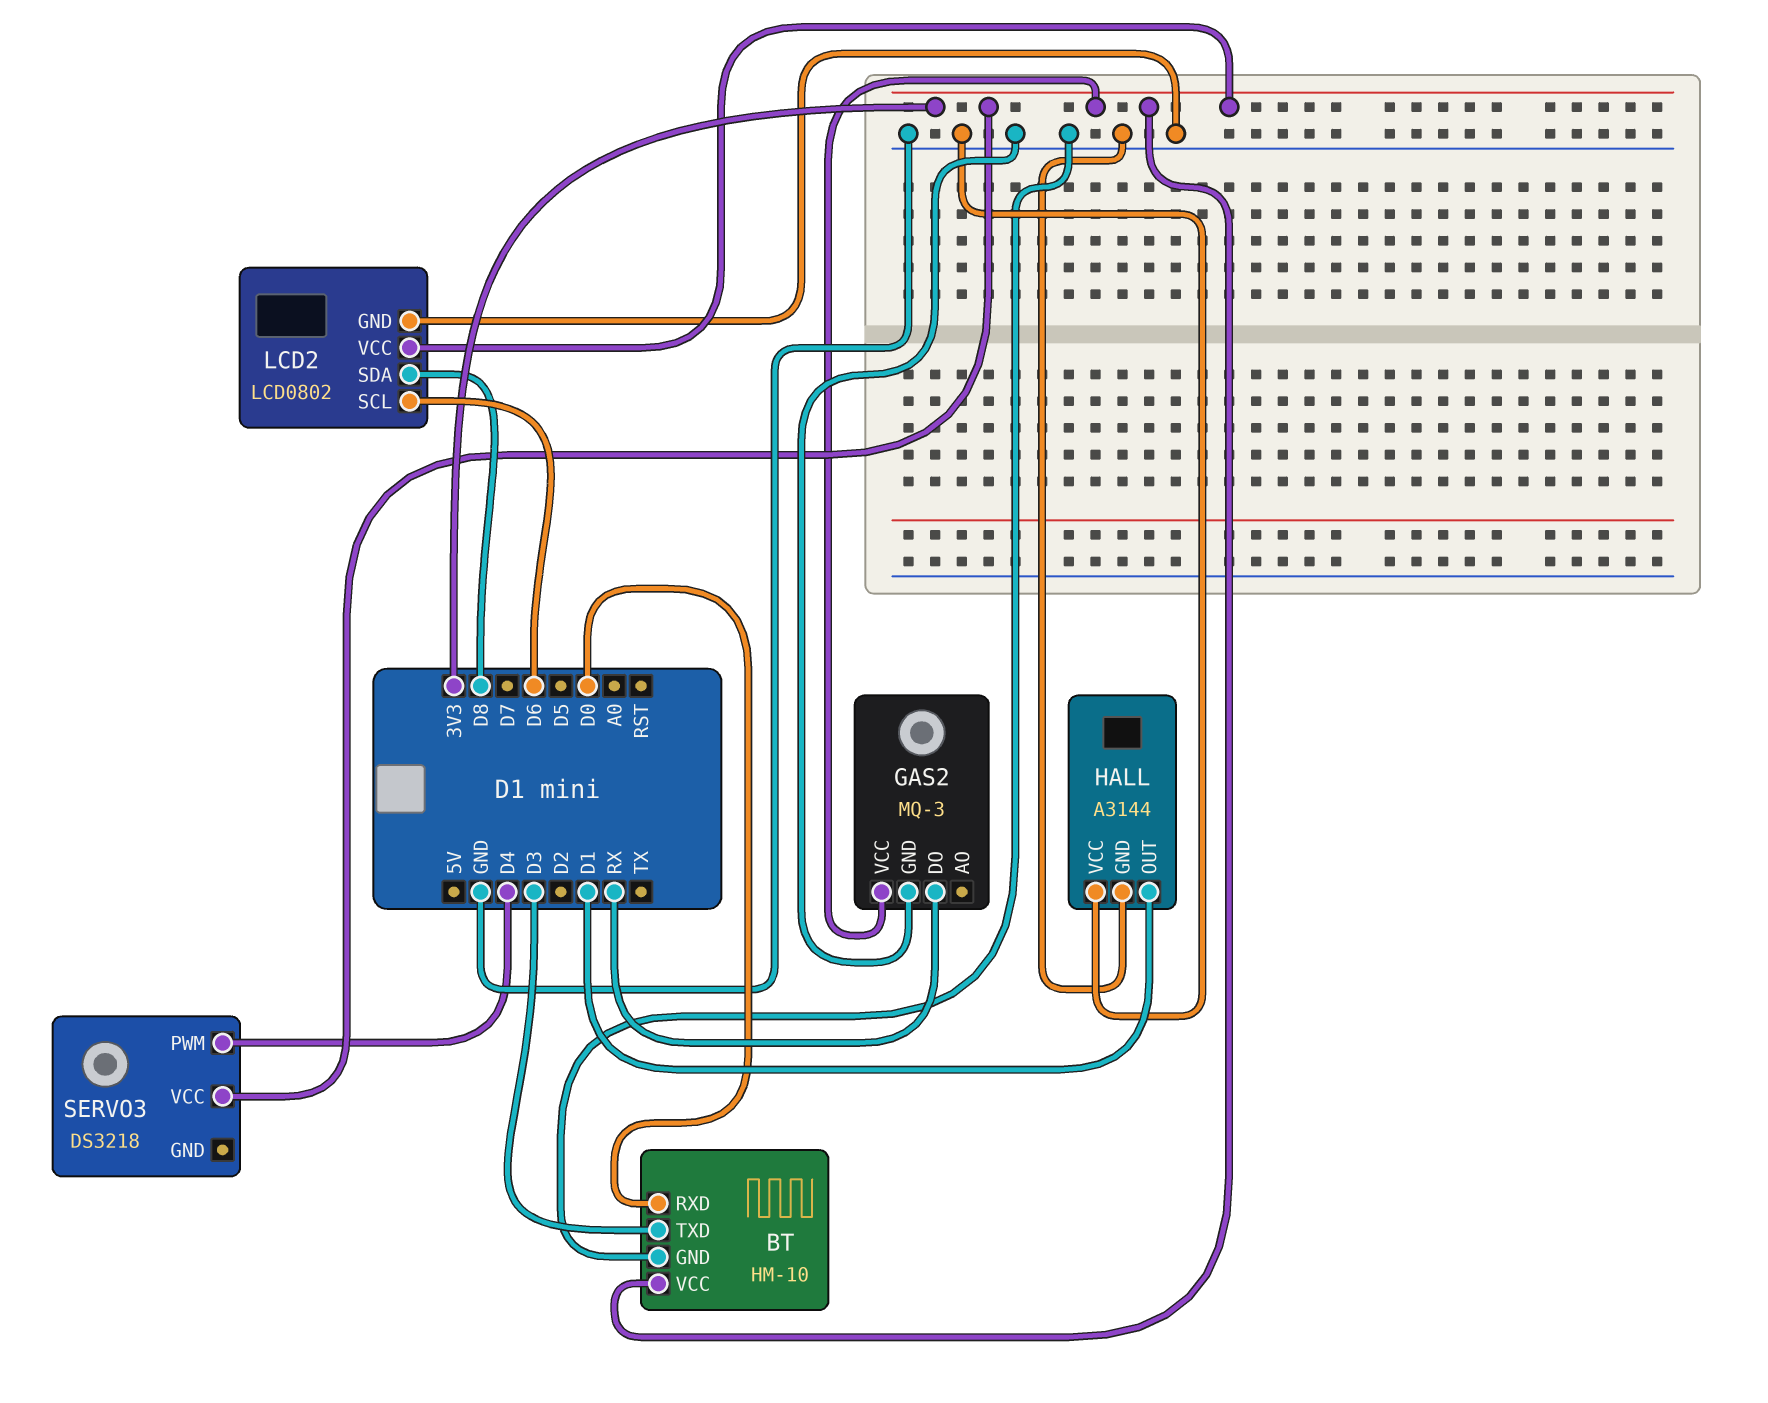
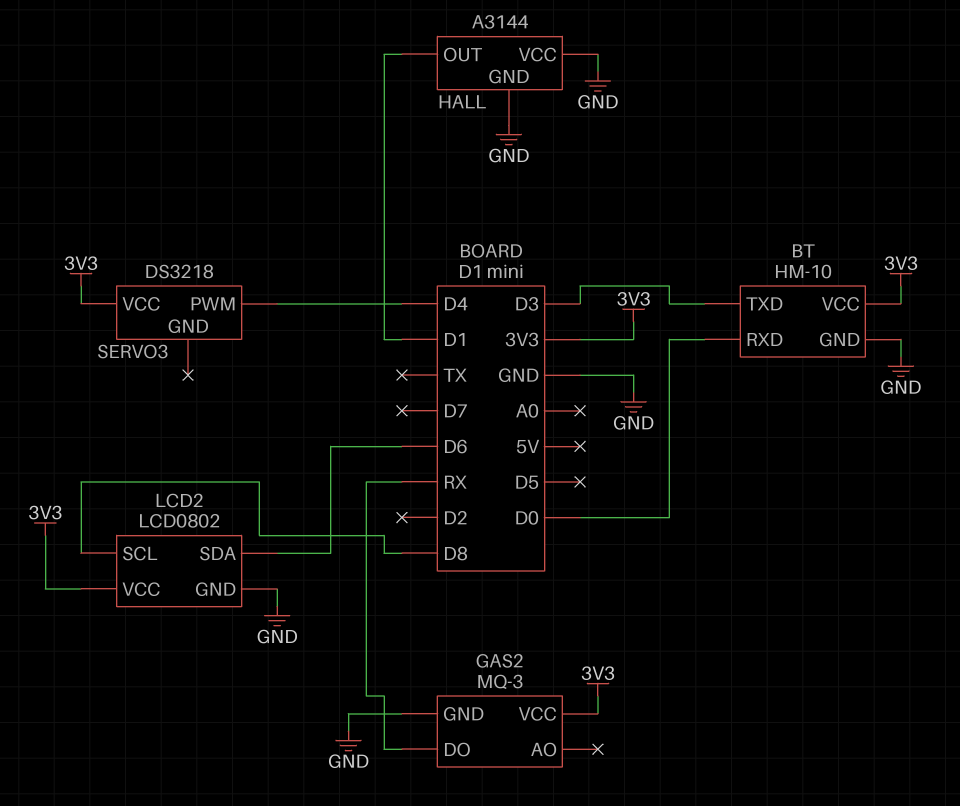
LCD2 pin SCL: D6 -> D8
LCD2 pin SDA: D8 -> D6

